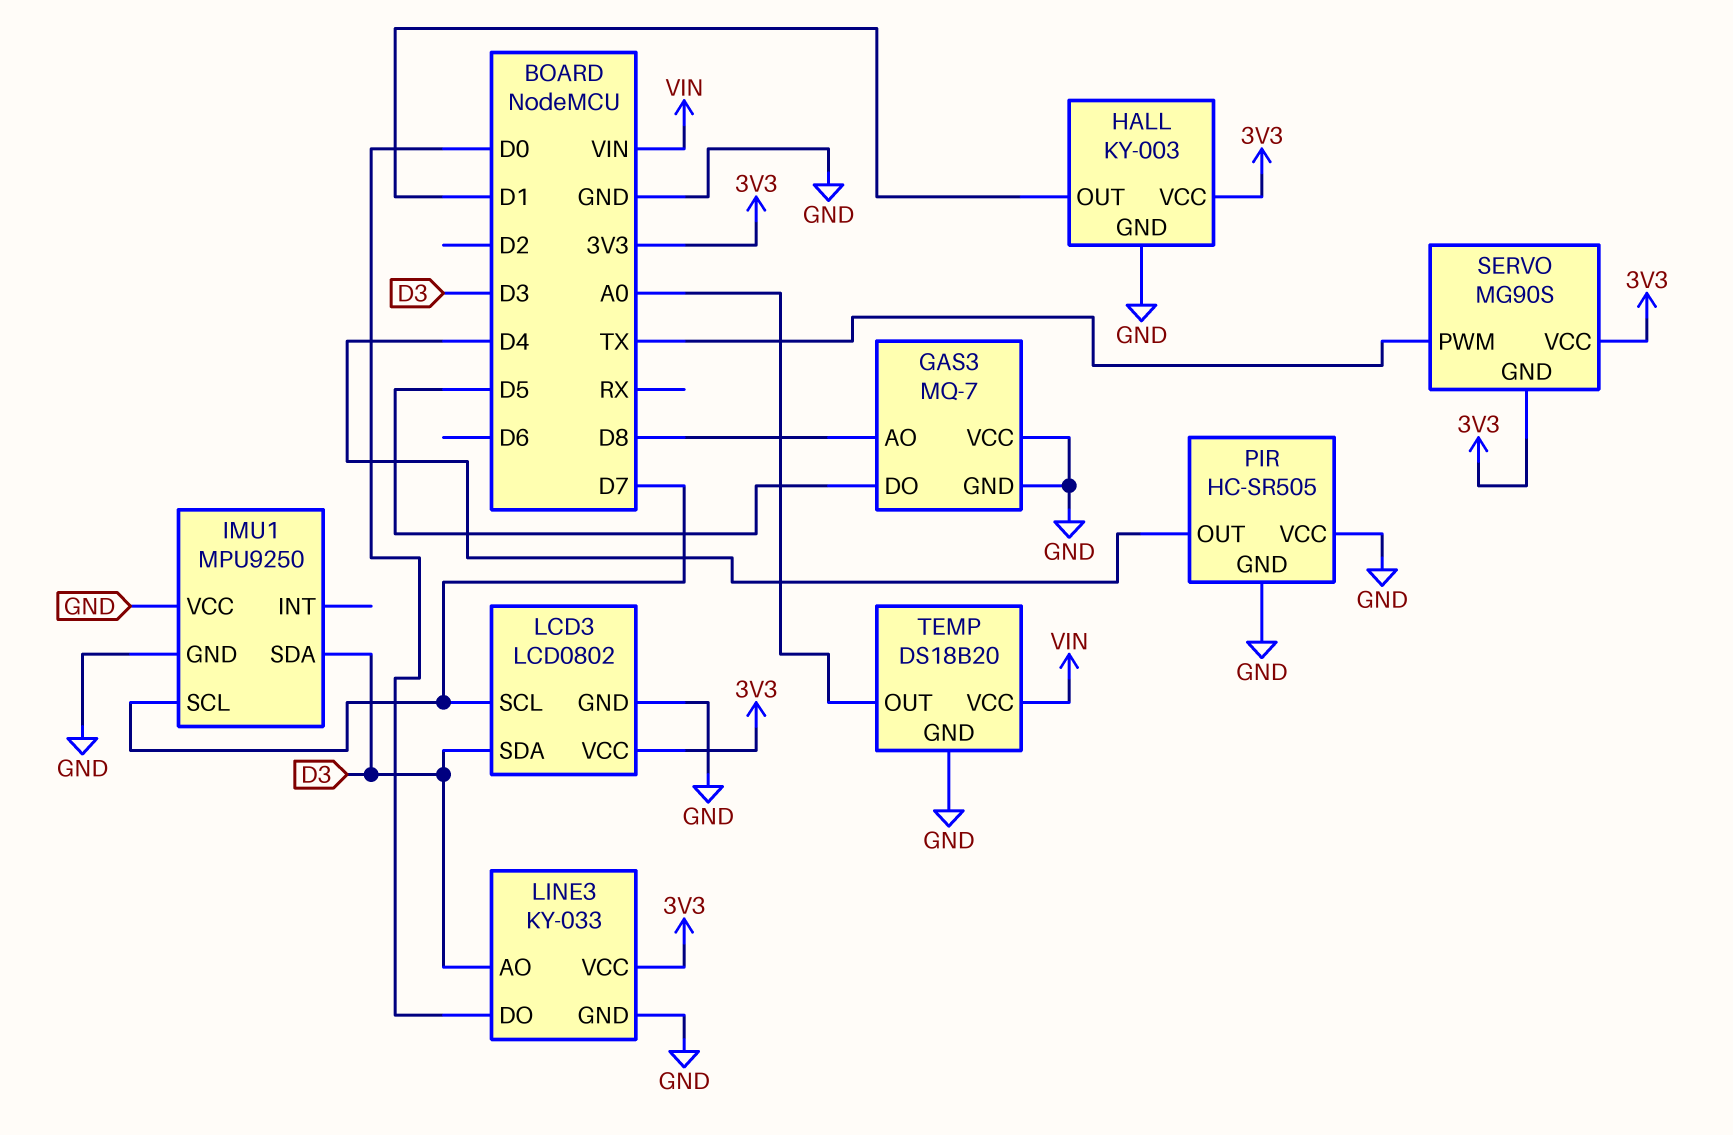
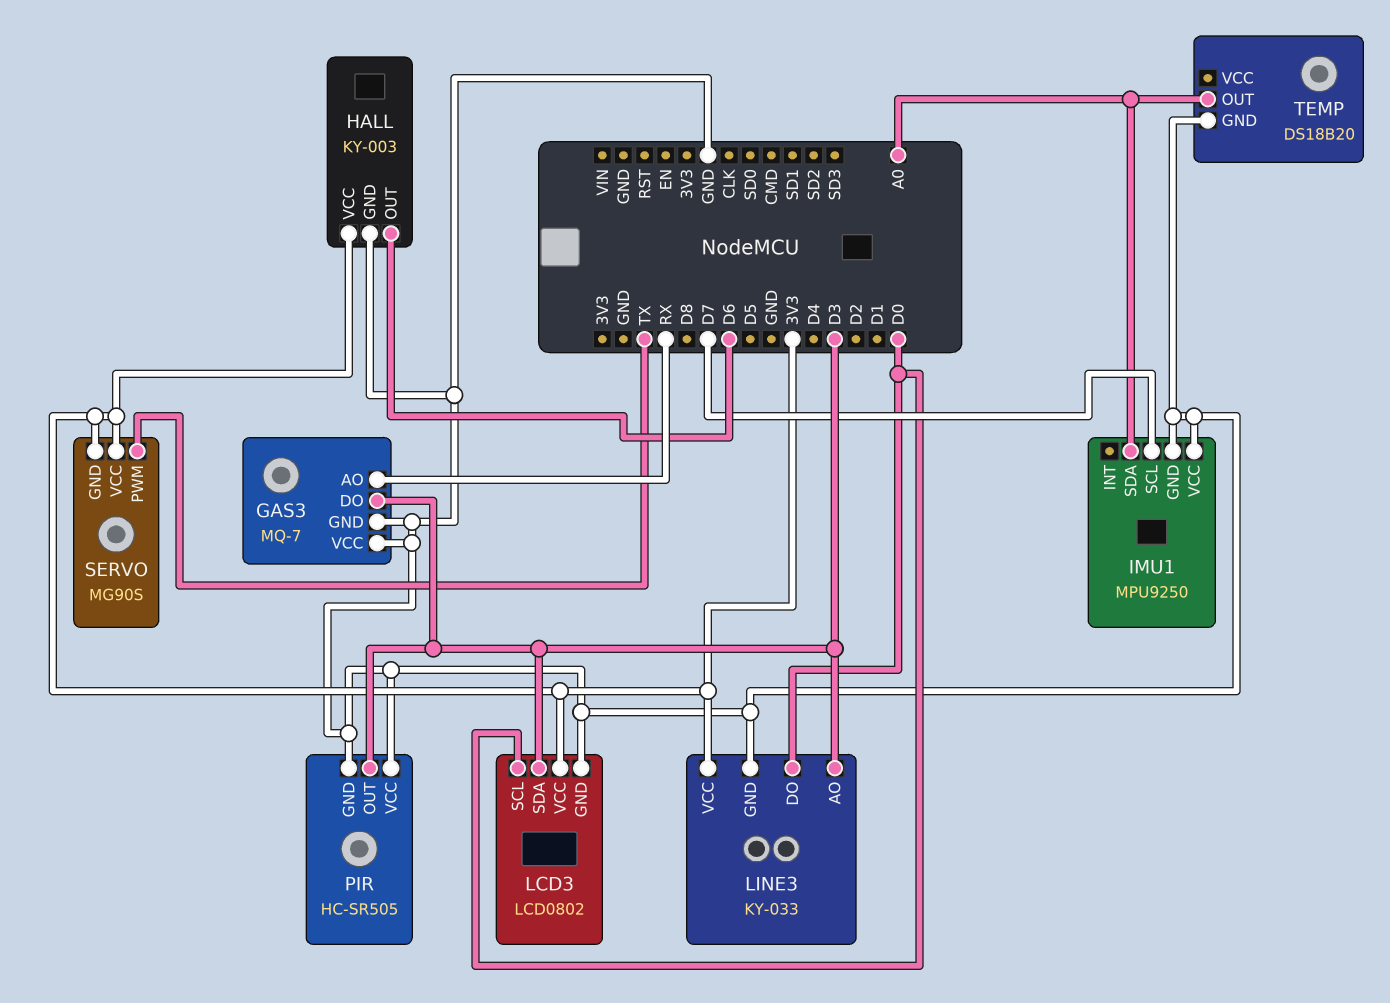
GAS3 pin AO: D8 -> RX
GAS3 pin DO: D5 -> D3
HALL pin OUT: D1 -> D6
IMU1 pin SDA: D3 -> A0
LCD3 pin SCL: D7 -> D0
PIR pin OUT: D4 -> D3
TEMP pin VCC: VIN -> none

